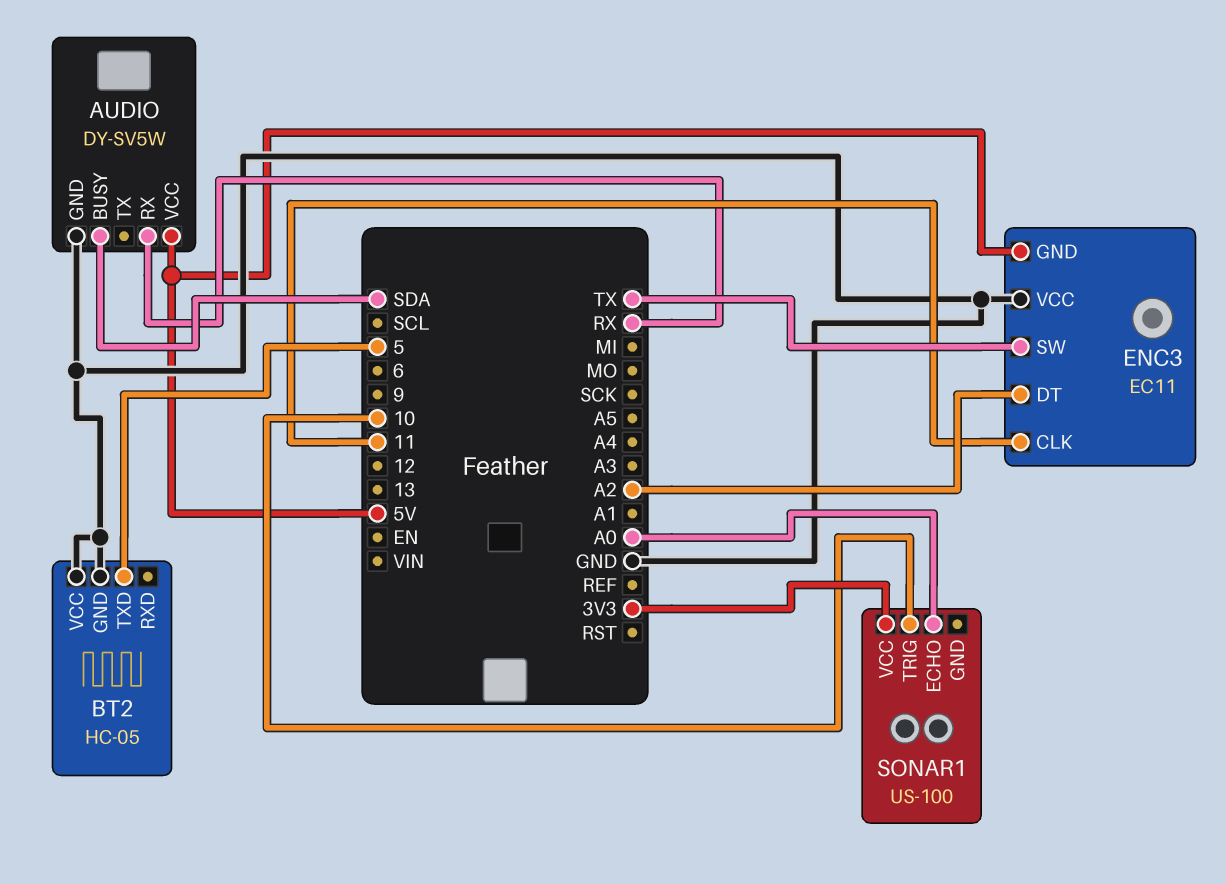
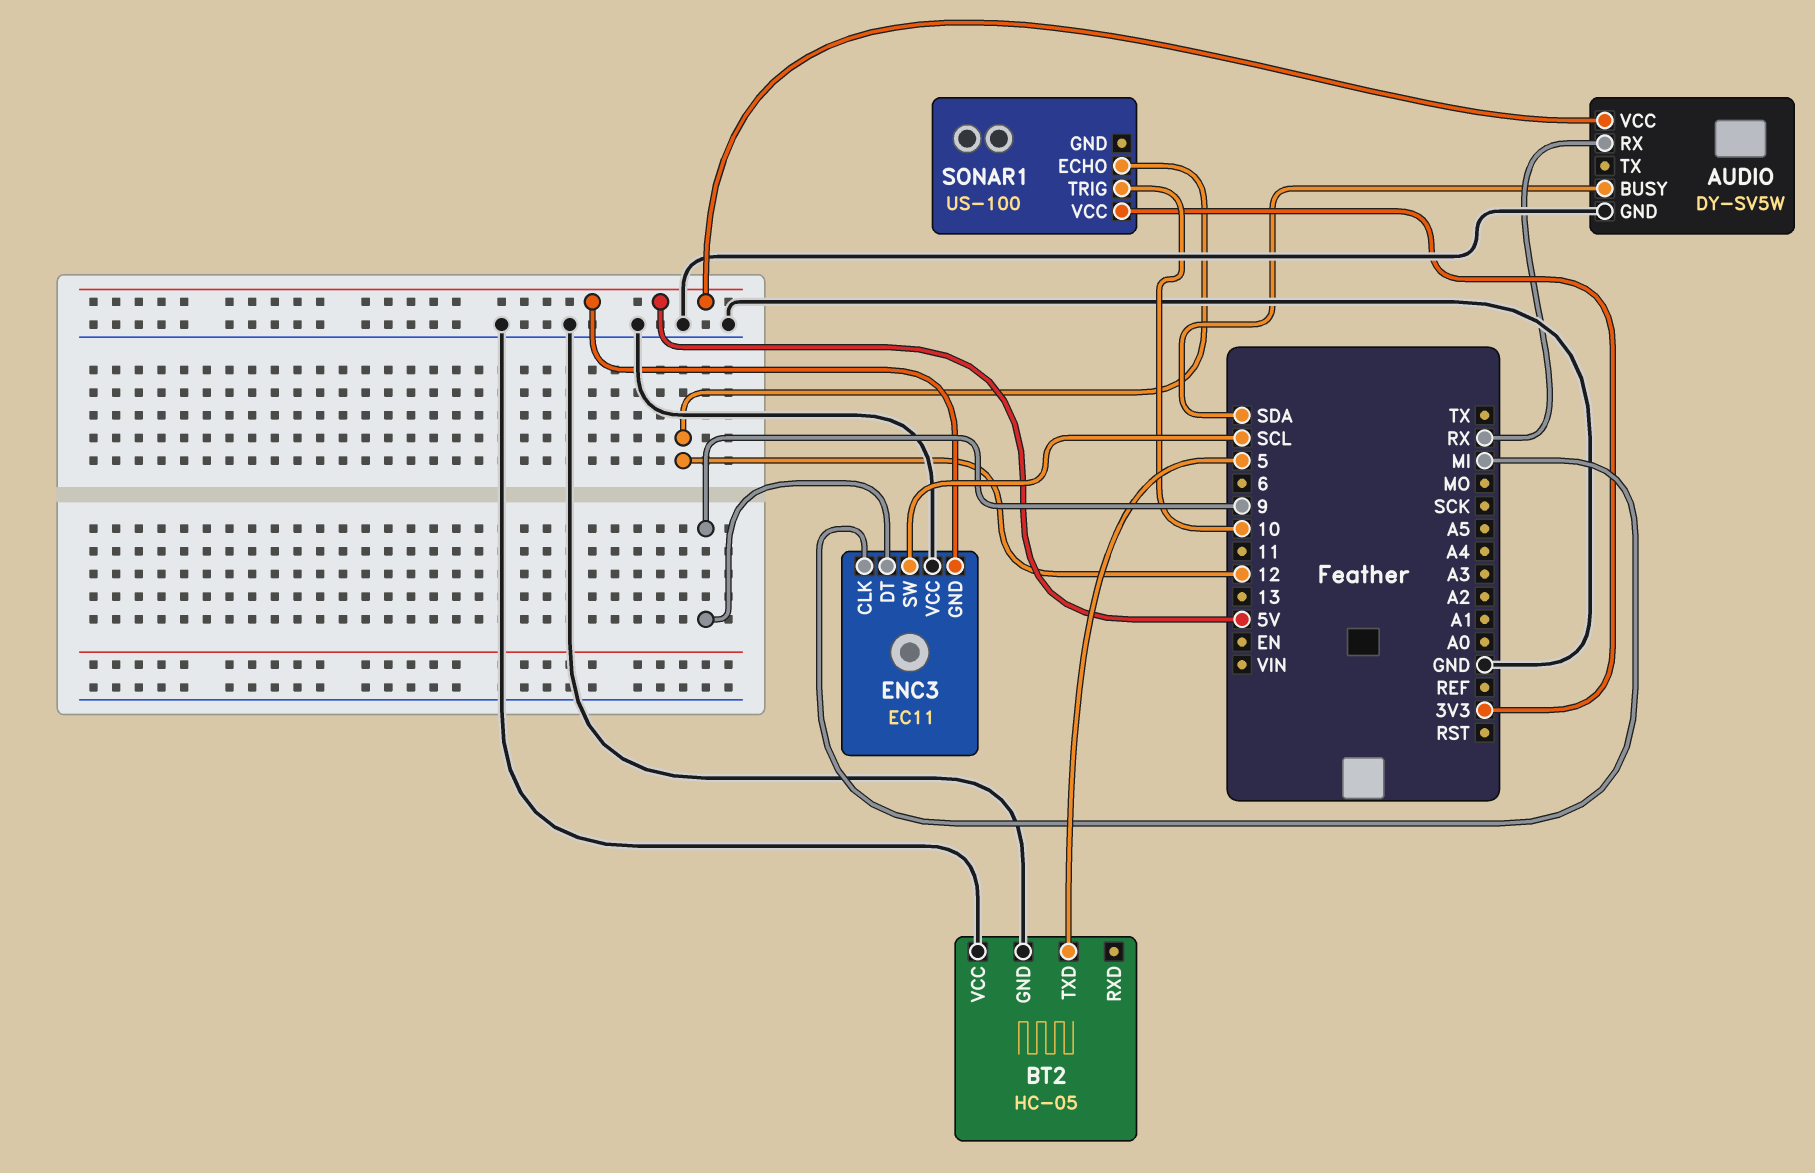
ENC3 pin CLK: 11 -> MI
ENC3 pin DT: A2 -> 9
ENC3 pin SW: TX -> SCL
SONAR1 pin ECHO: A0 -> 12

